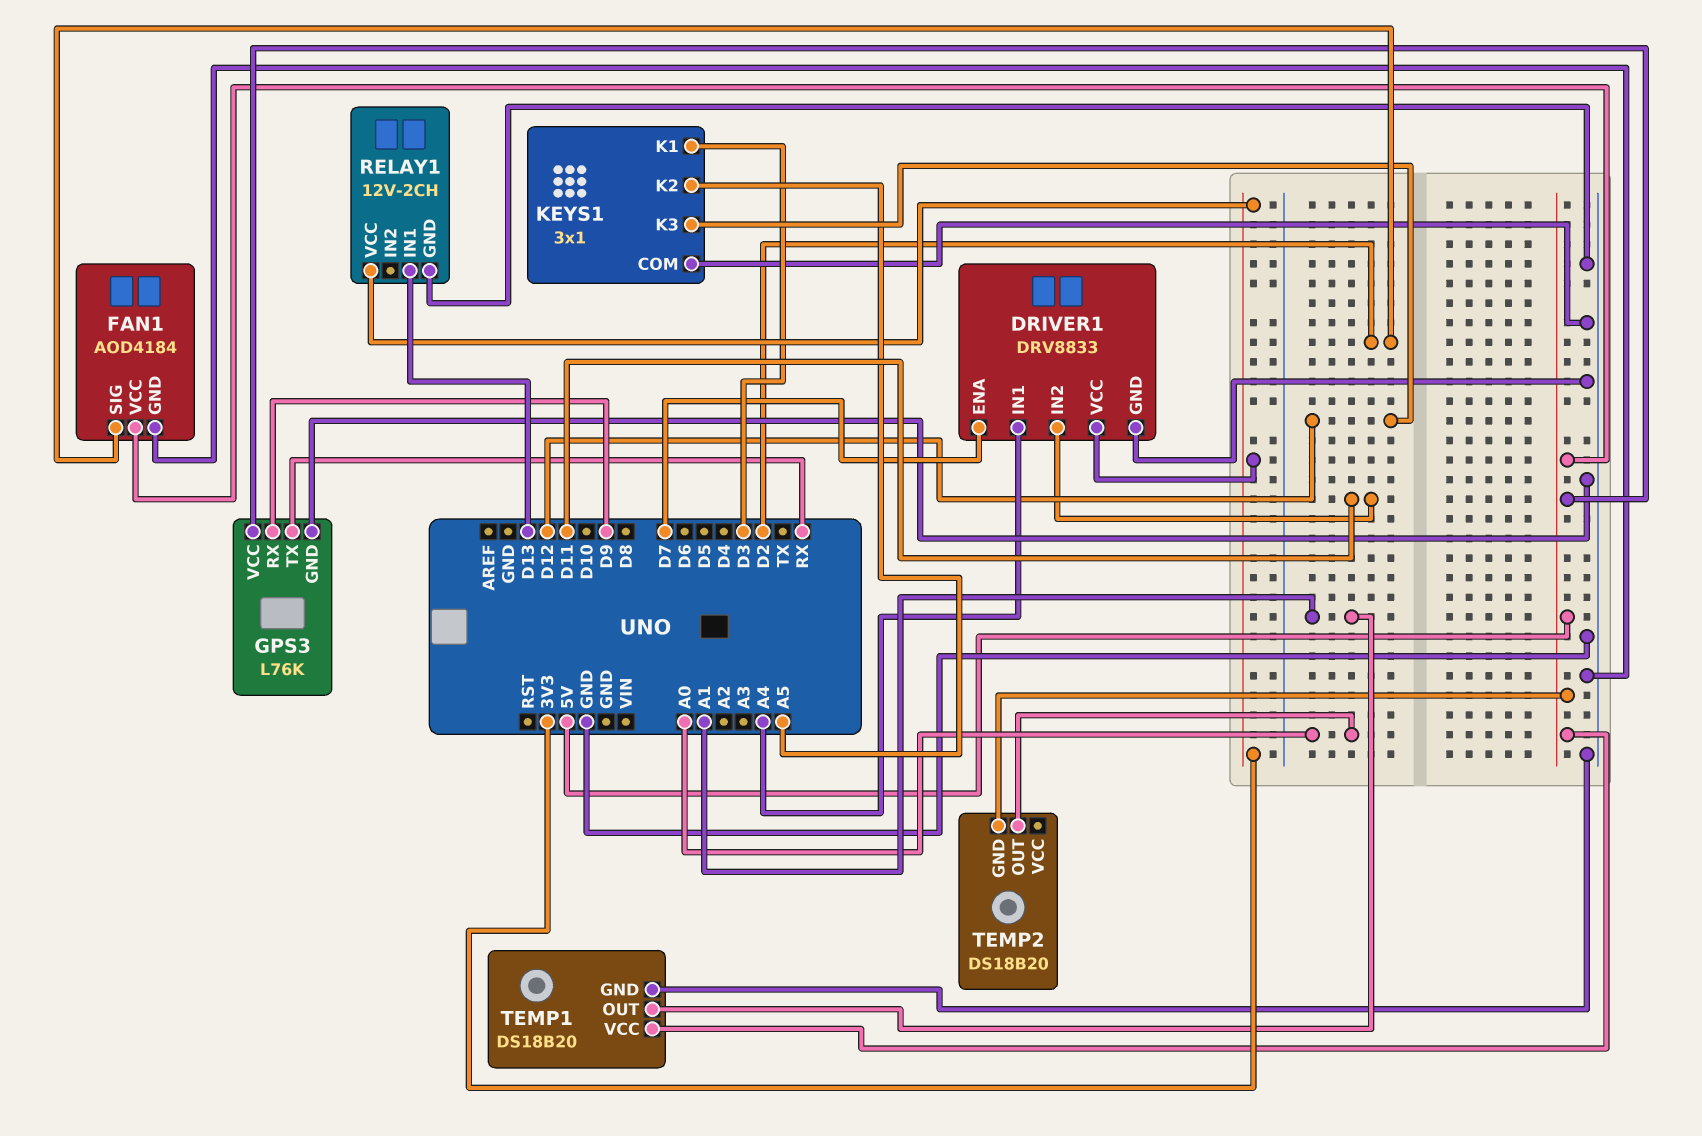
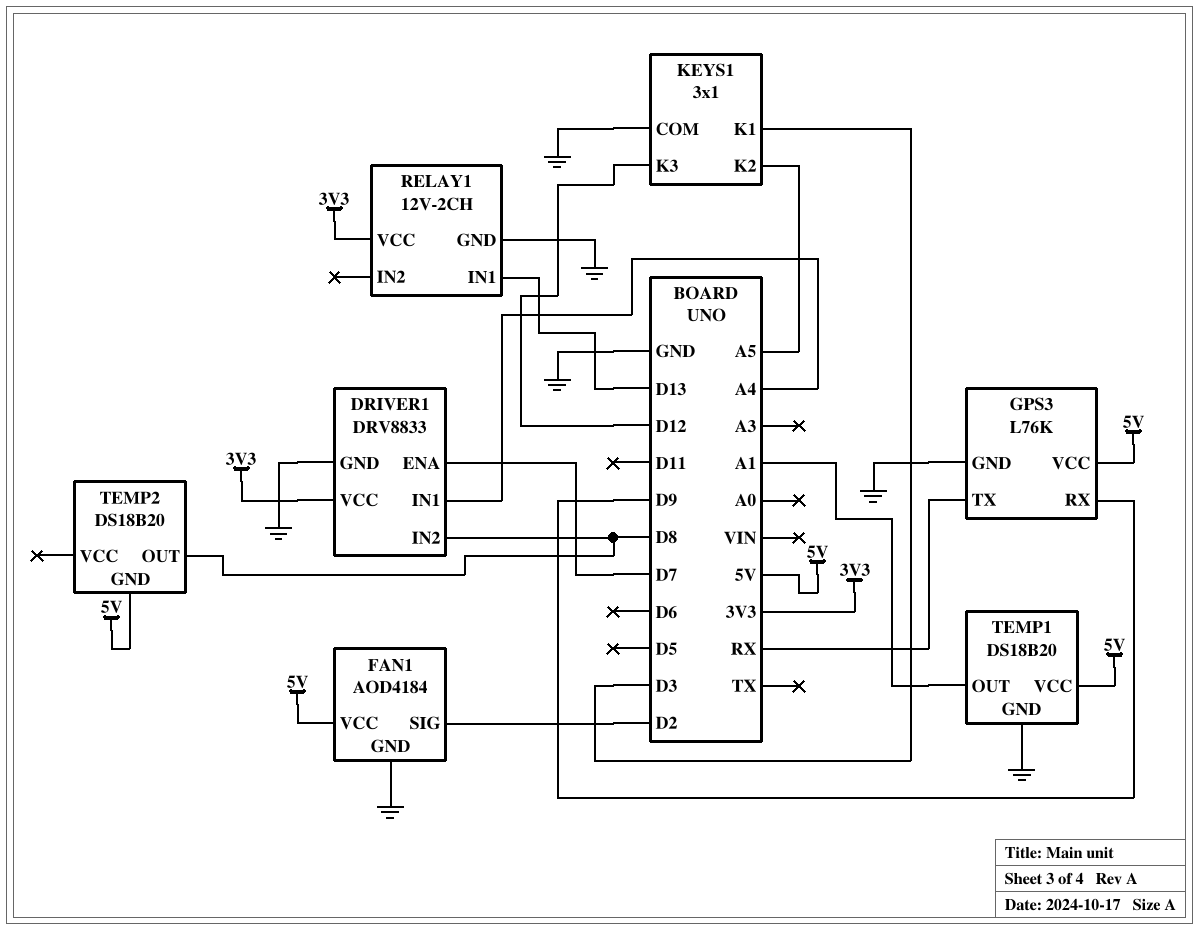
DRIVER1 pin IN2: D11 -> D8
TEMP2 pin OUT: A0 -> D8

